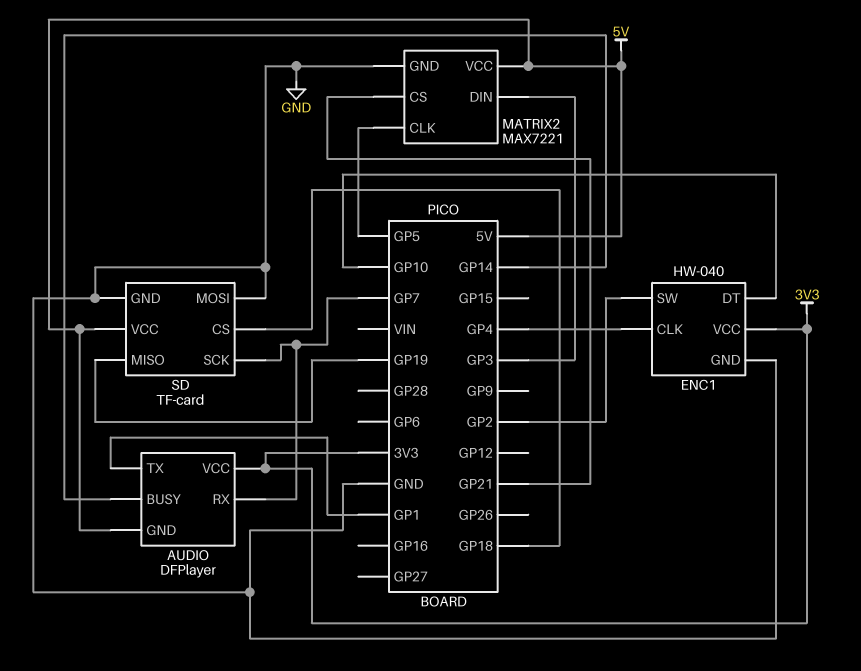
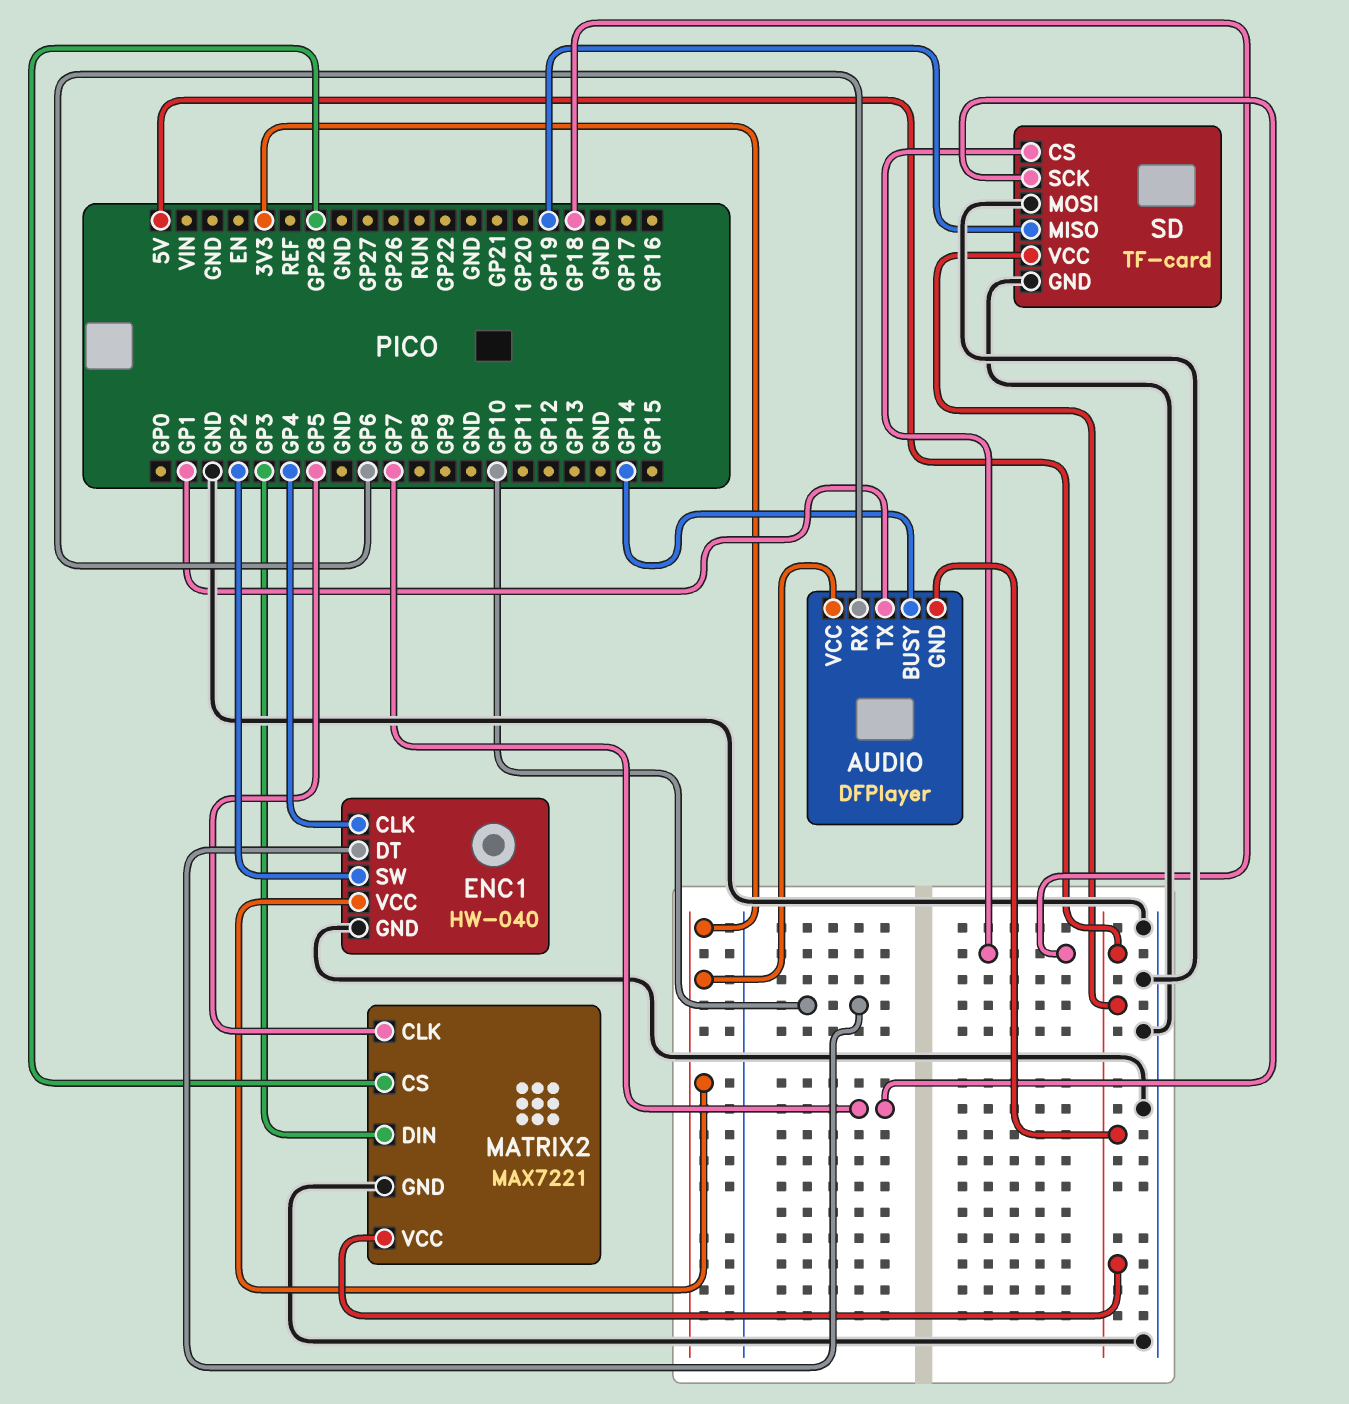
AUDIO pin RX: GP7 -> GP6
MATRIX2 pin CS: GP21 -> GP28

